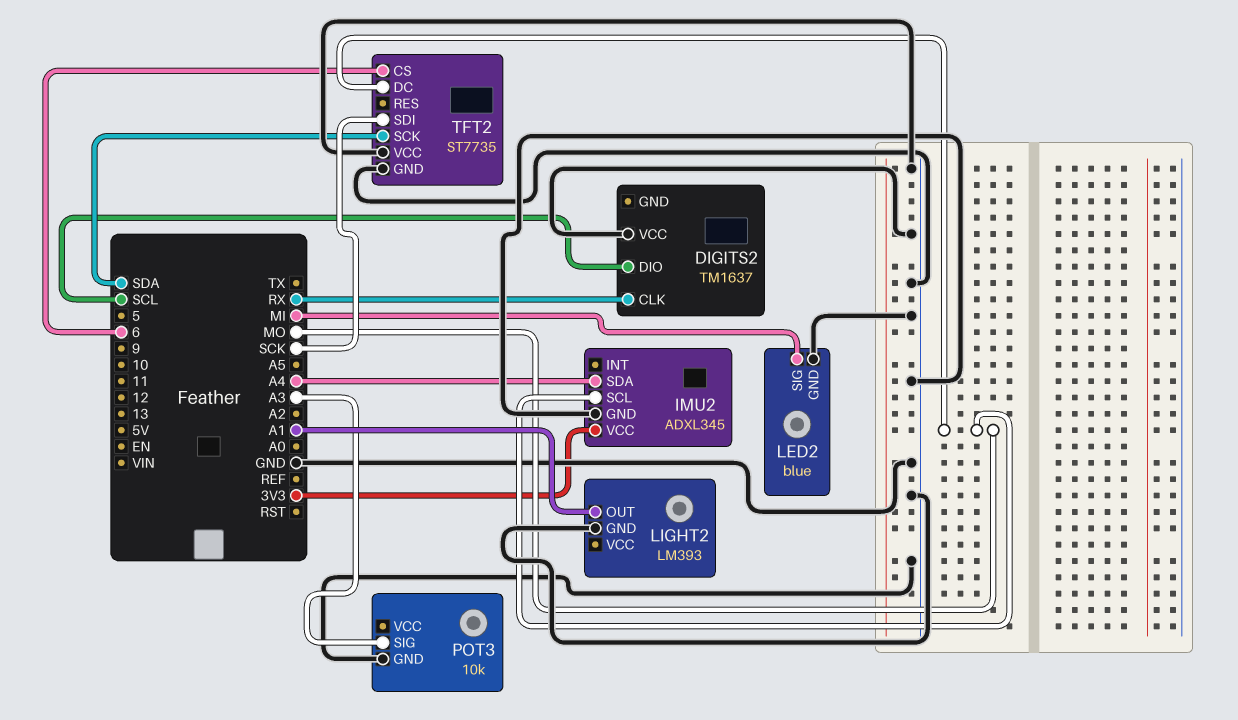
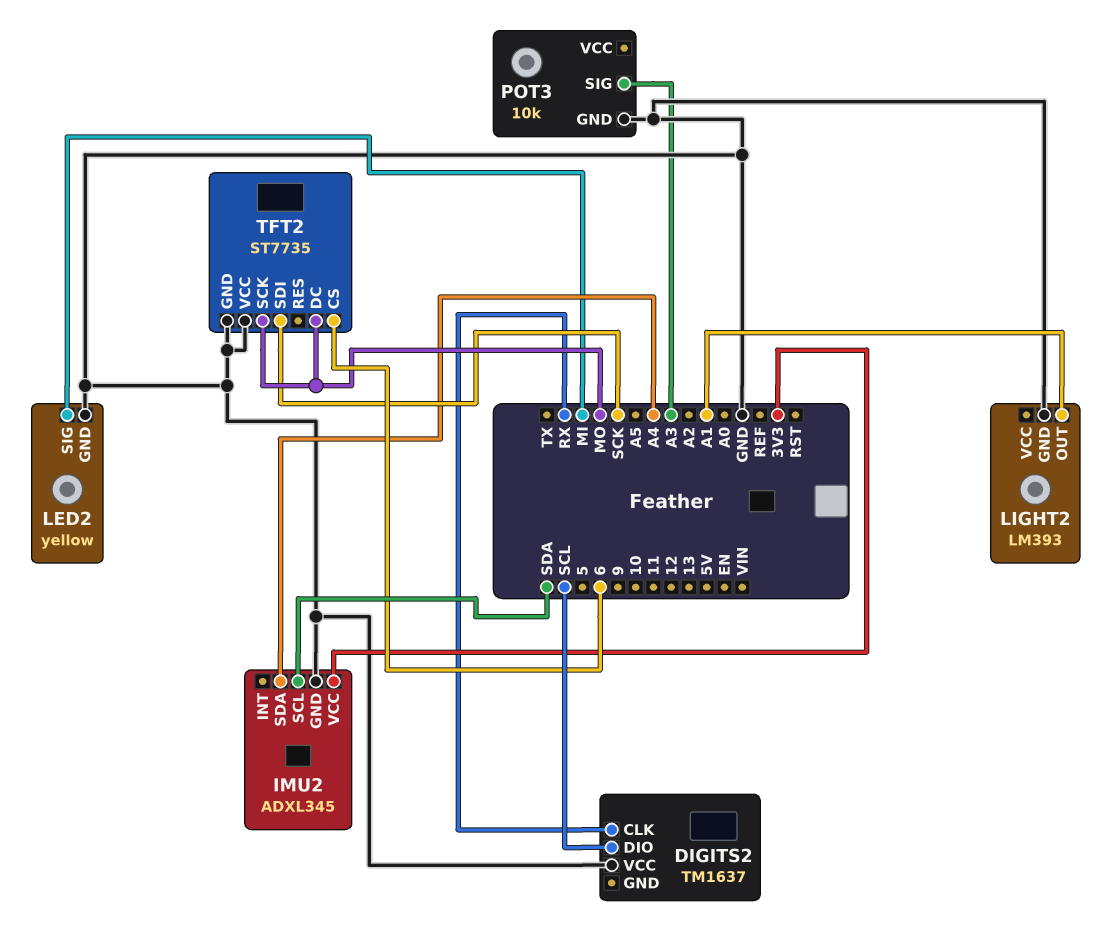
IMU2 pin SCL: MO -> SDA
LED2: blue -> yellow
TFT2 pin SCK: SDA -> MO

